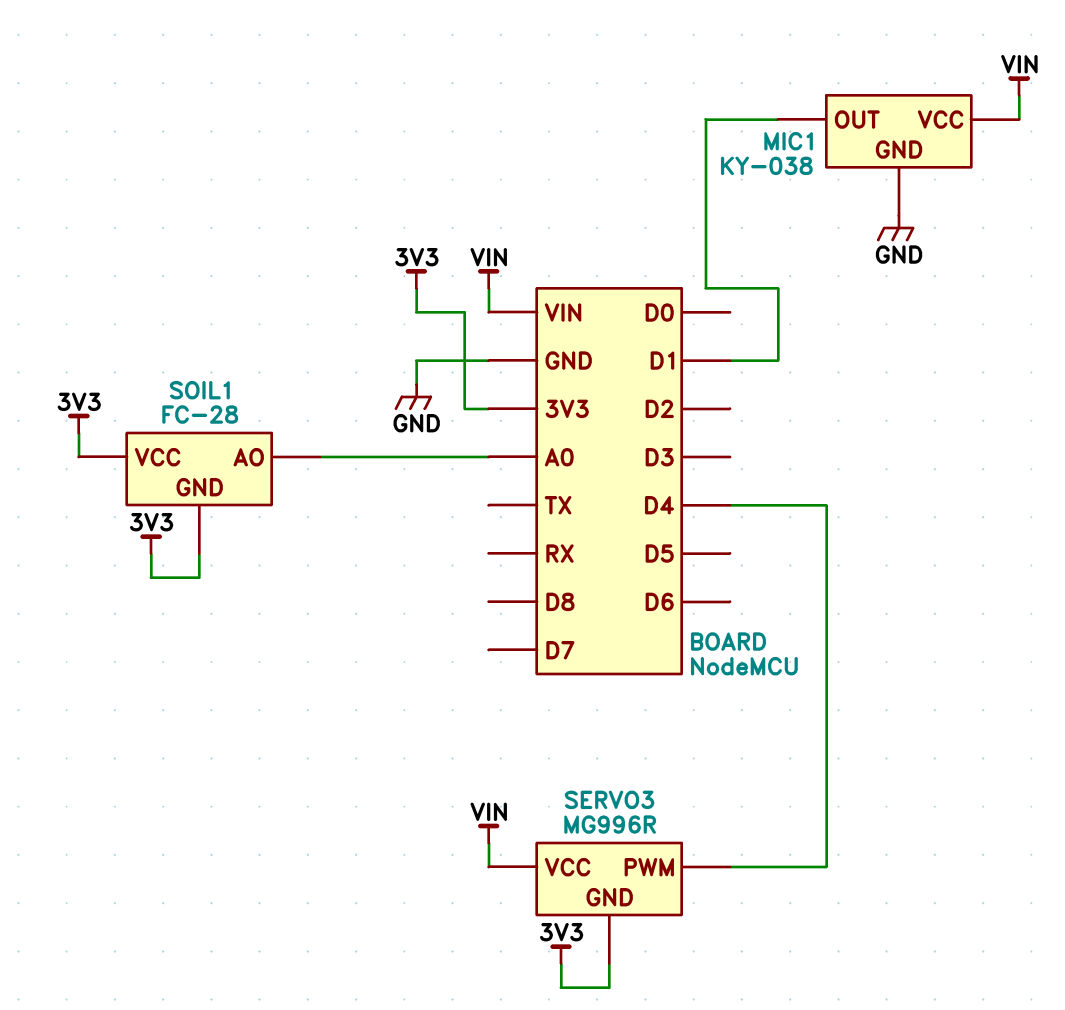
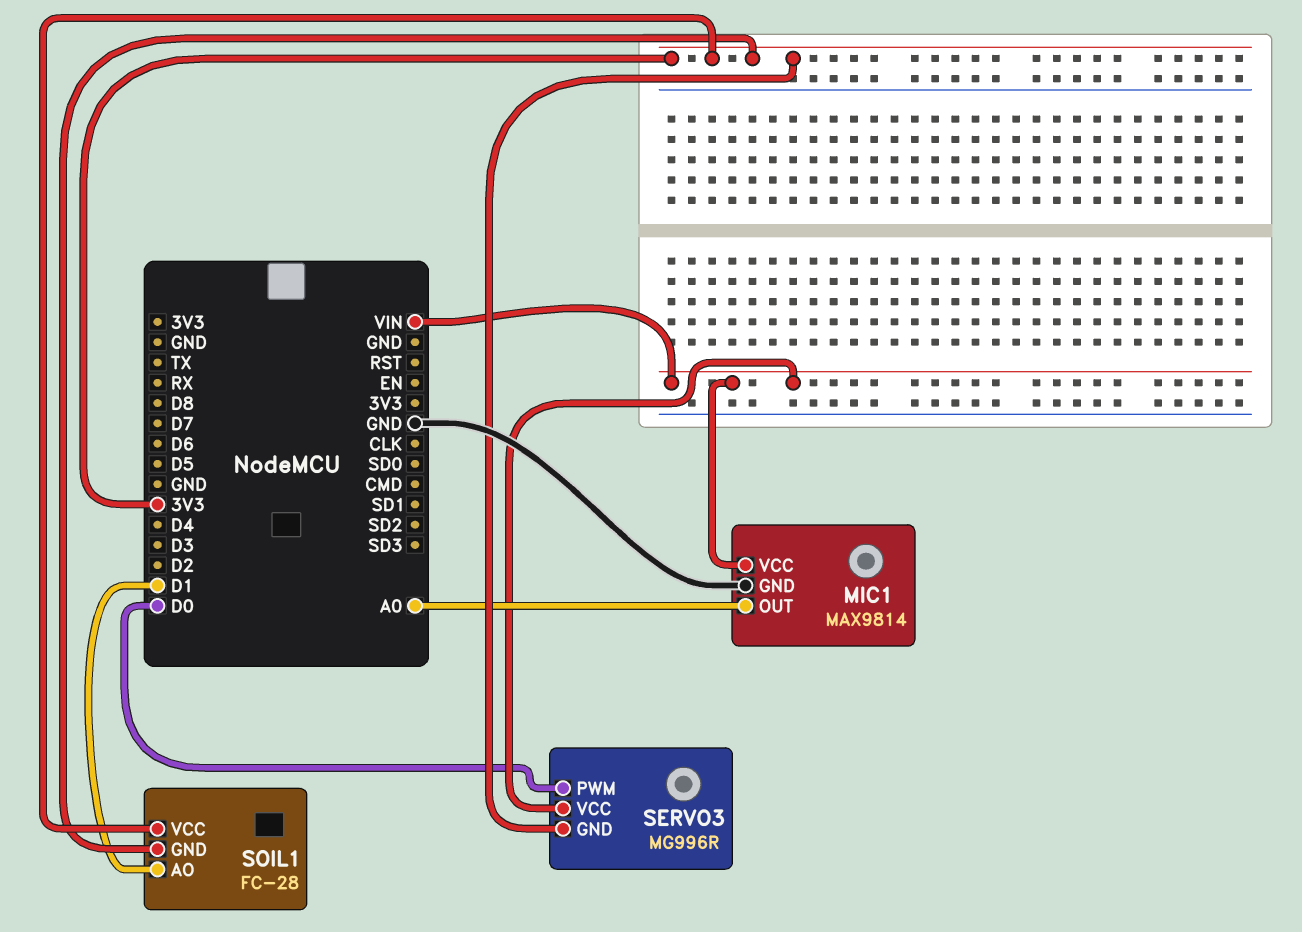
MIC1: KY-038 -> MAX9814
MIC1 pin OUT: D1 -> A0
SERVO3 pin PWM: D4 -> D0
SOIL1 pin AO: A0 -> D1

